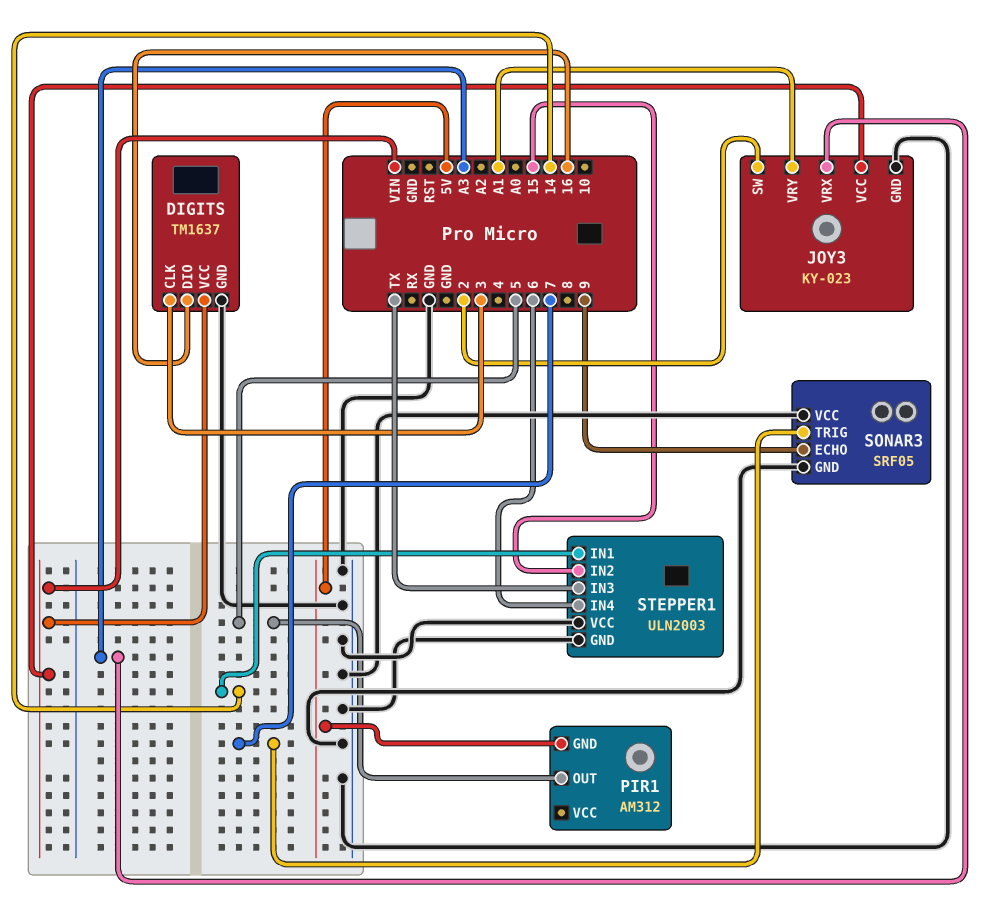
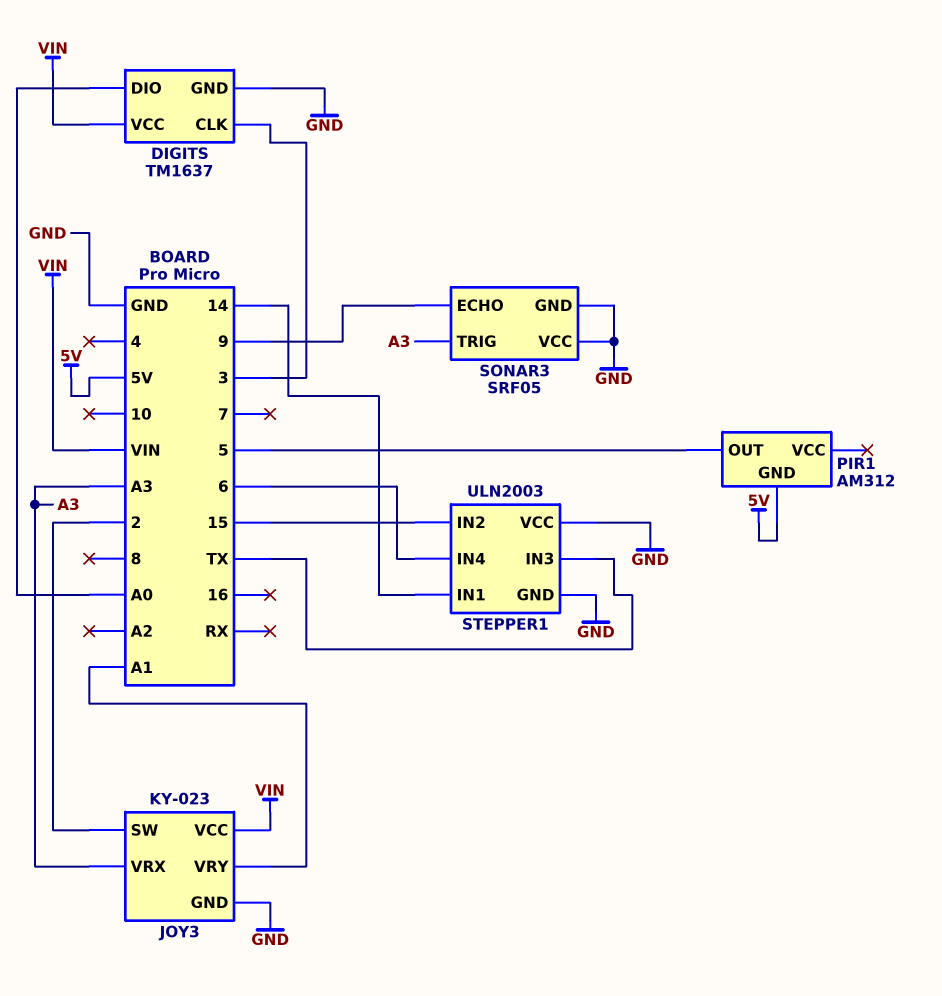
DIGITS pin DIO: 16 -> A0
SONAR3 pin TRIG: 7 -> A3

